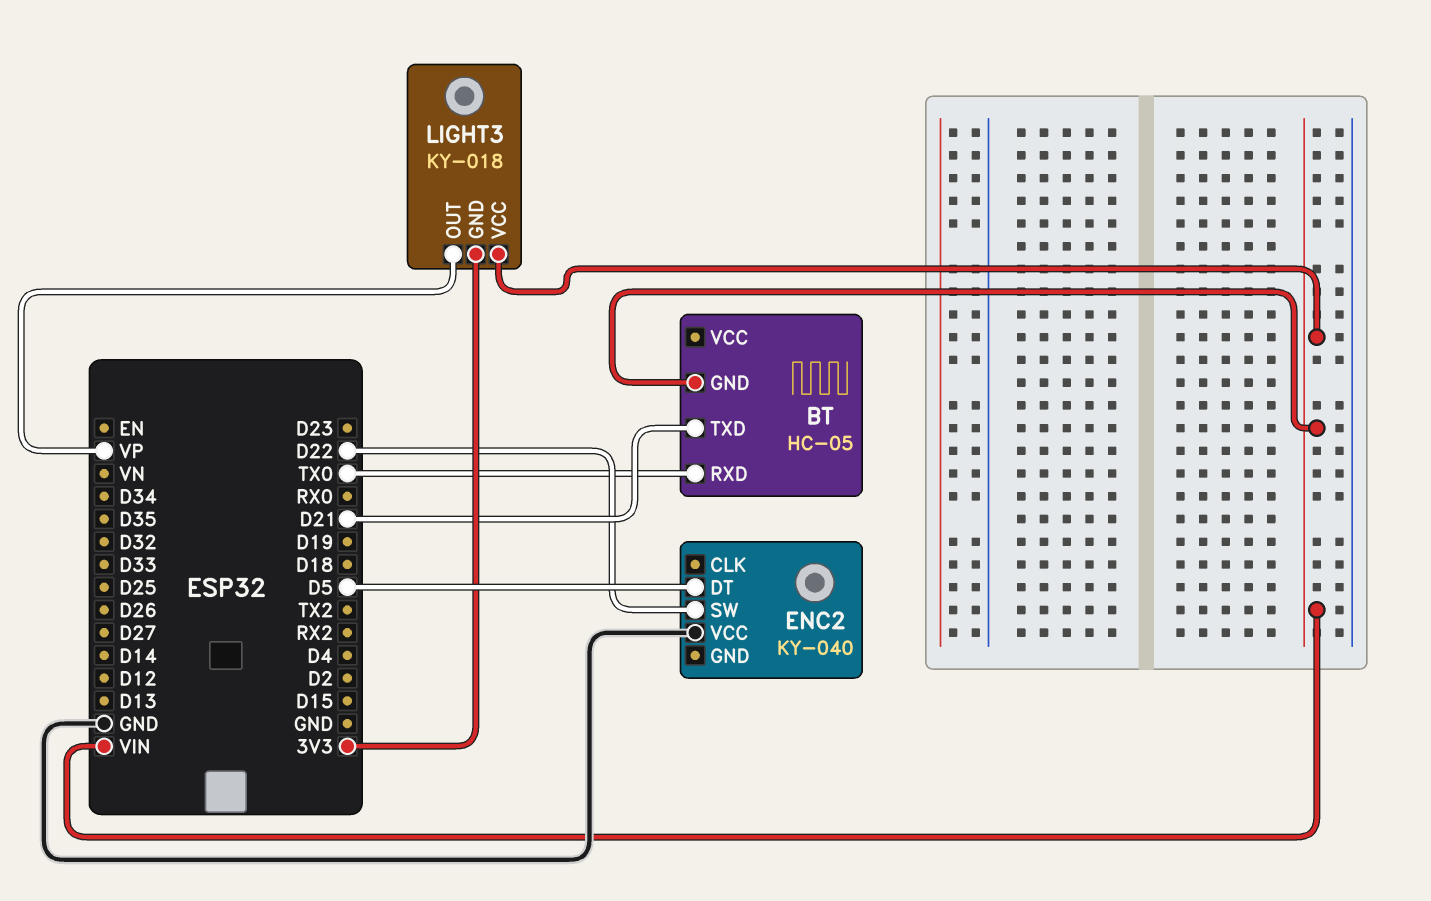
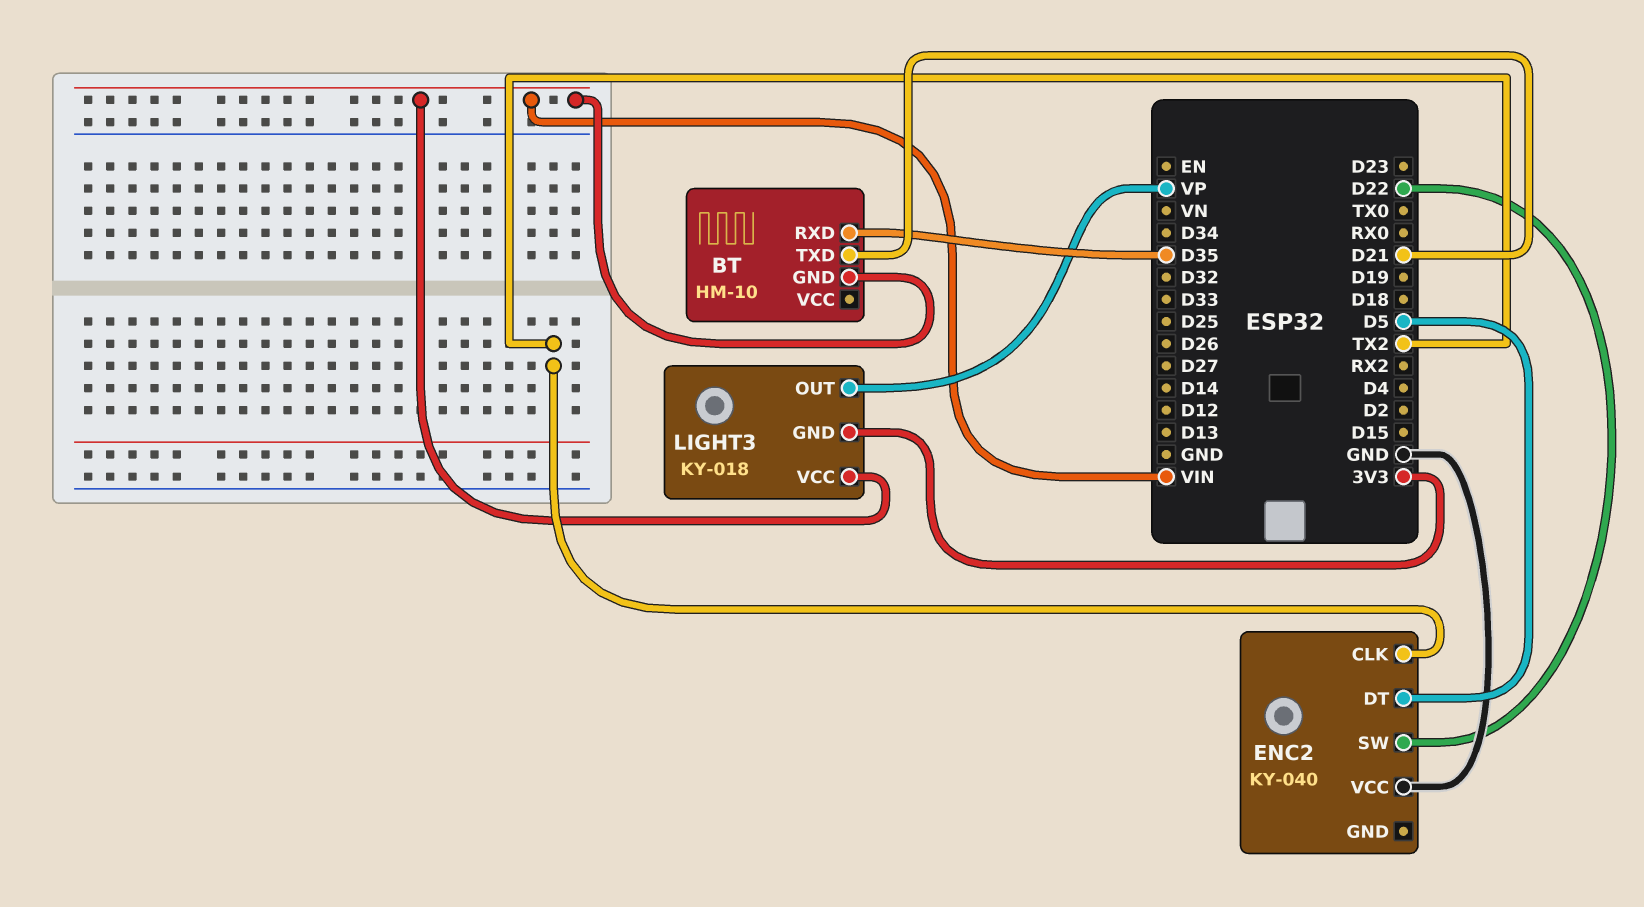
BT: HC-05 -> HM-10
BT pin RXD: TX0 -> D35
ENC2 pin CLK: none -> TX2

